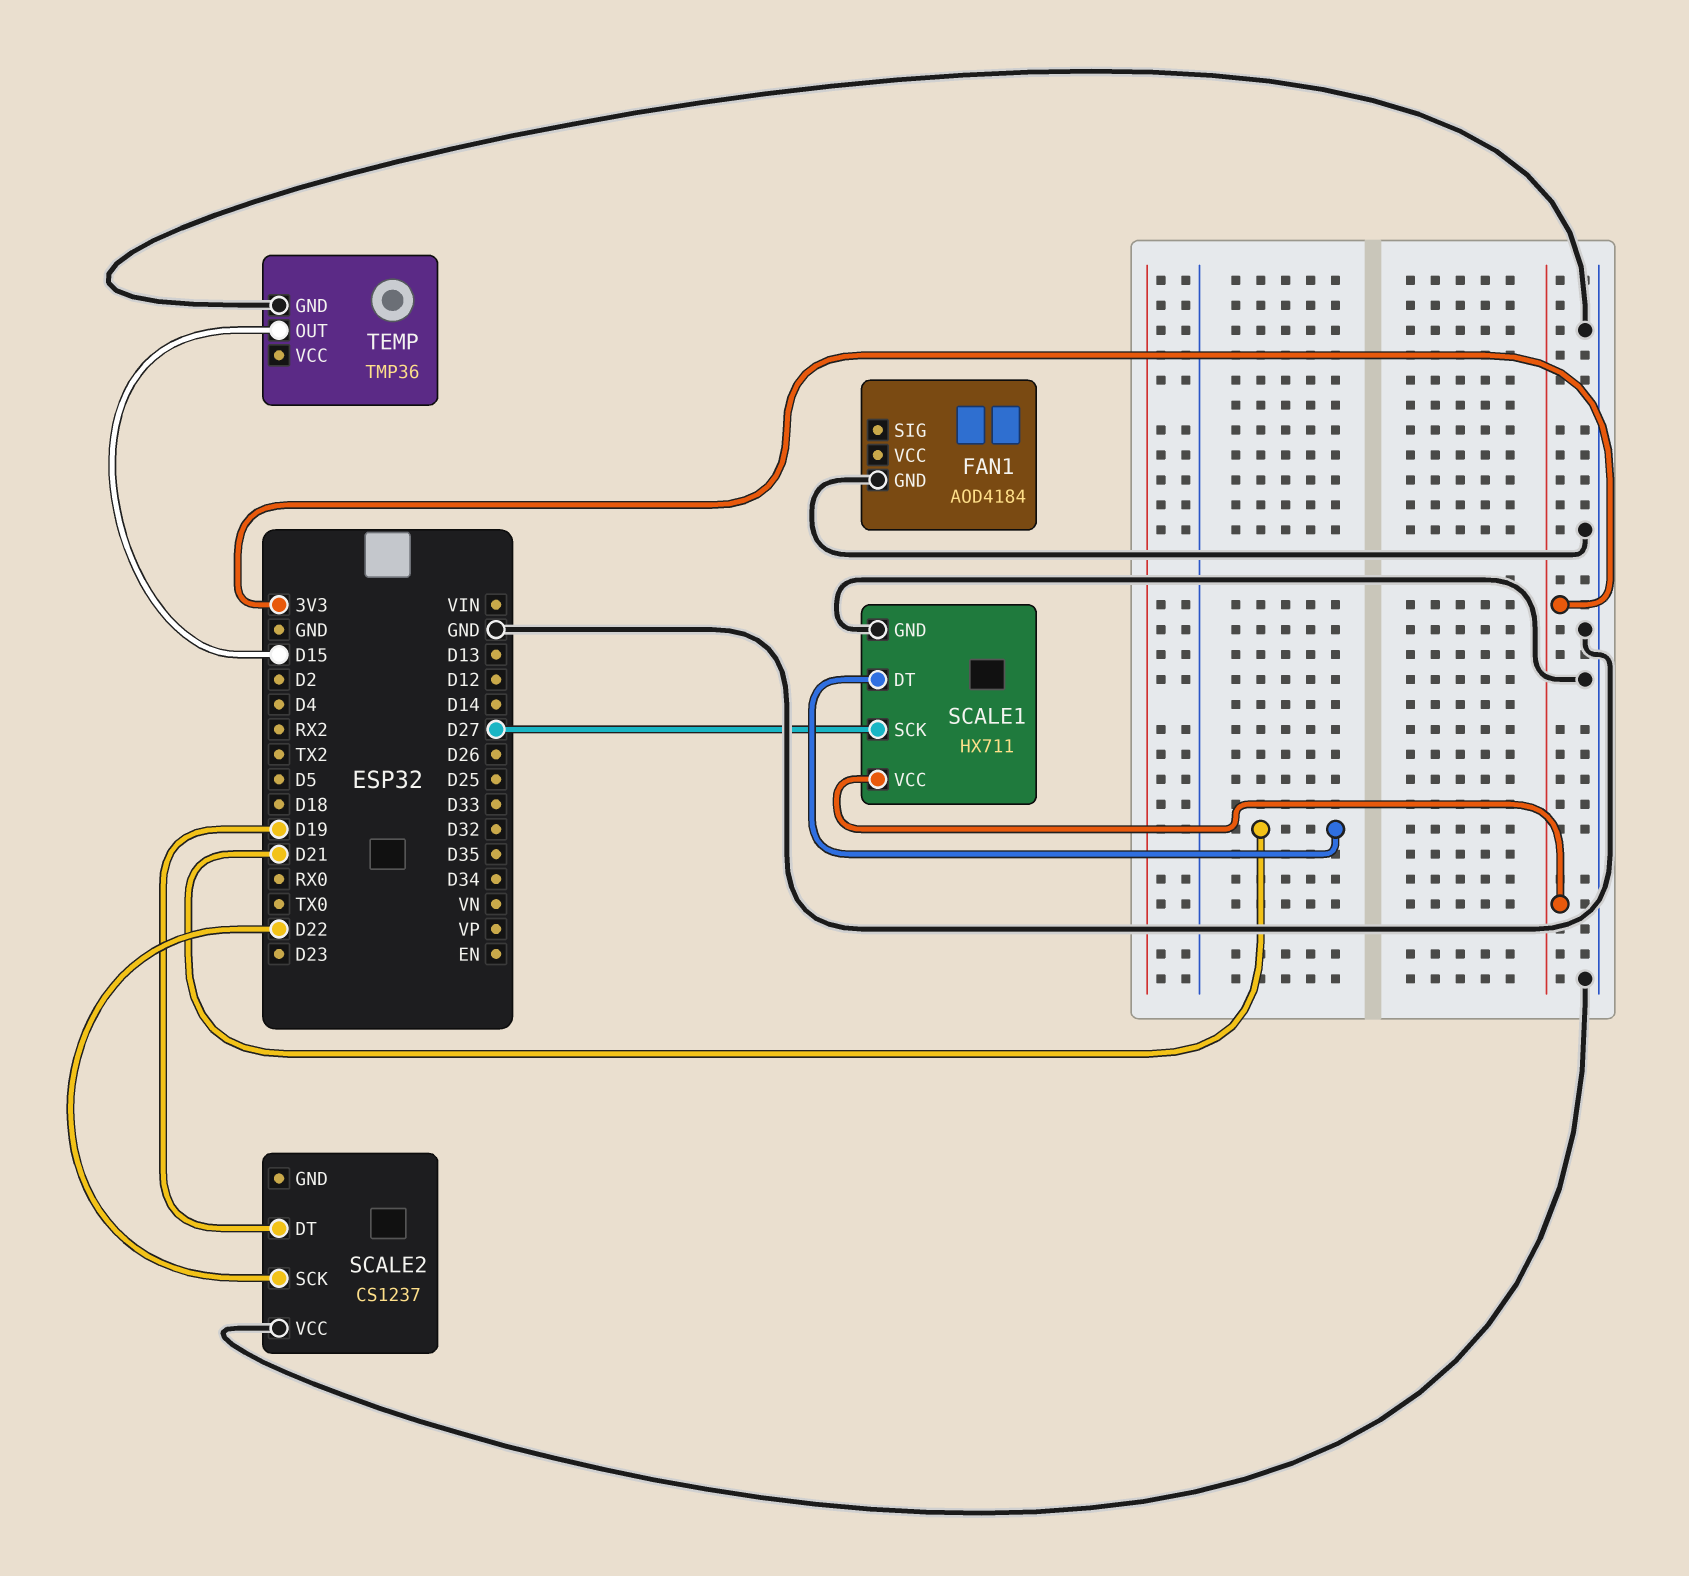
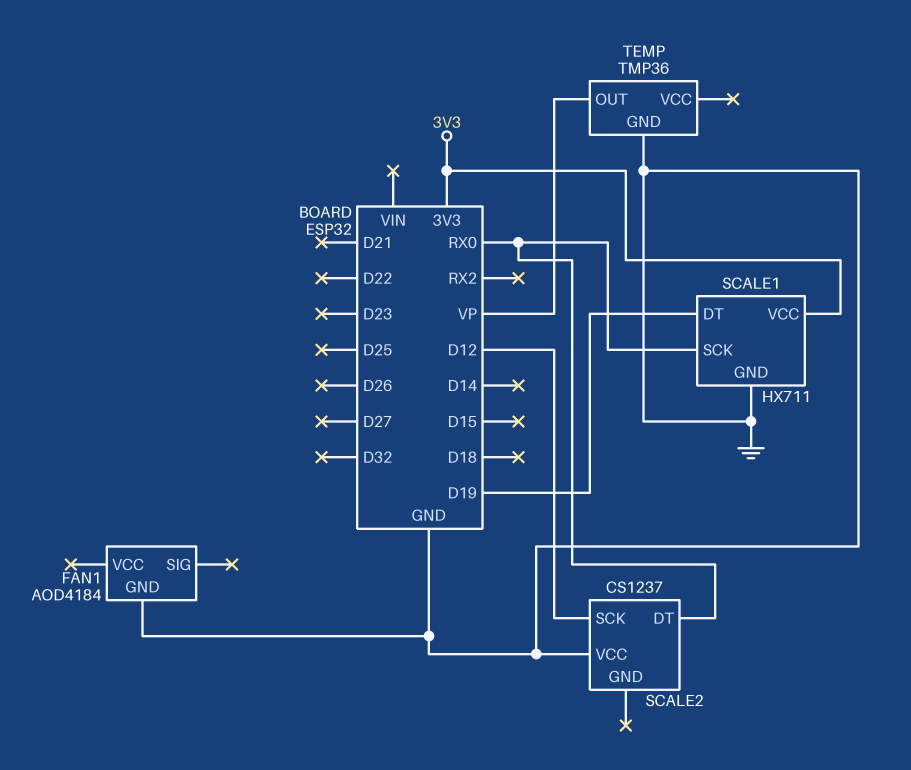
SCALE1 pin DT: D21 -> D19
SCALE1 pin SCK: D27 -> RX0
SCALE2 pin DT: D19 -> RX0
SCALE2 pin SCK: D22 -> D12
TEMP pin OUT: D15 -> VP

